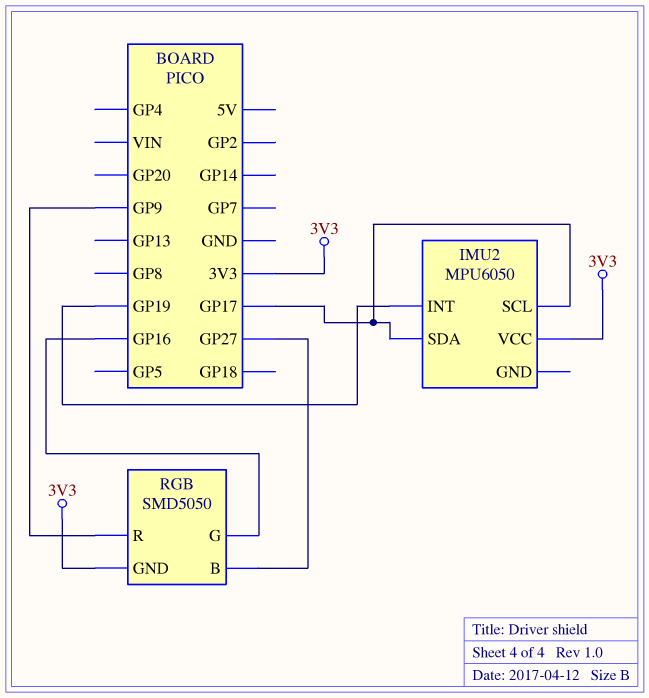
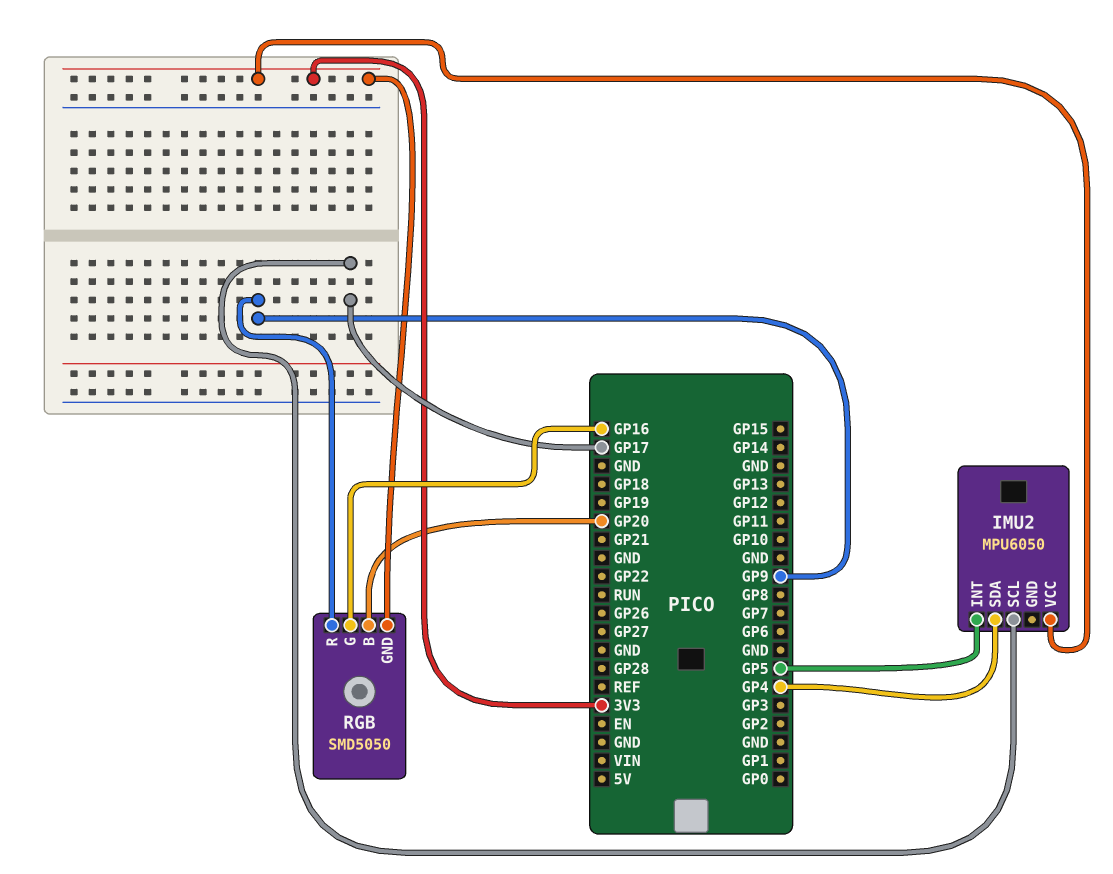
IMU2 pin INT: GP19 -> GP5
IMU2 pin SDA: GP17 -> GP4
RGB pin B: GP27 -> GP20

